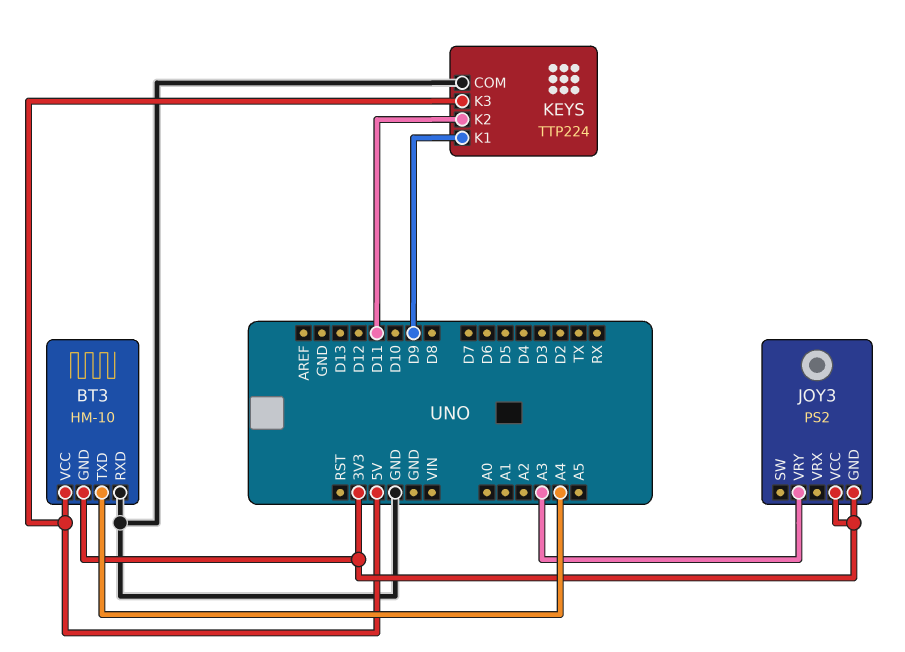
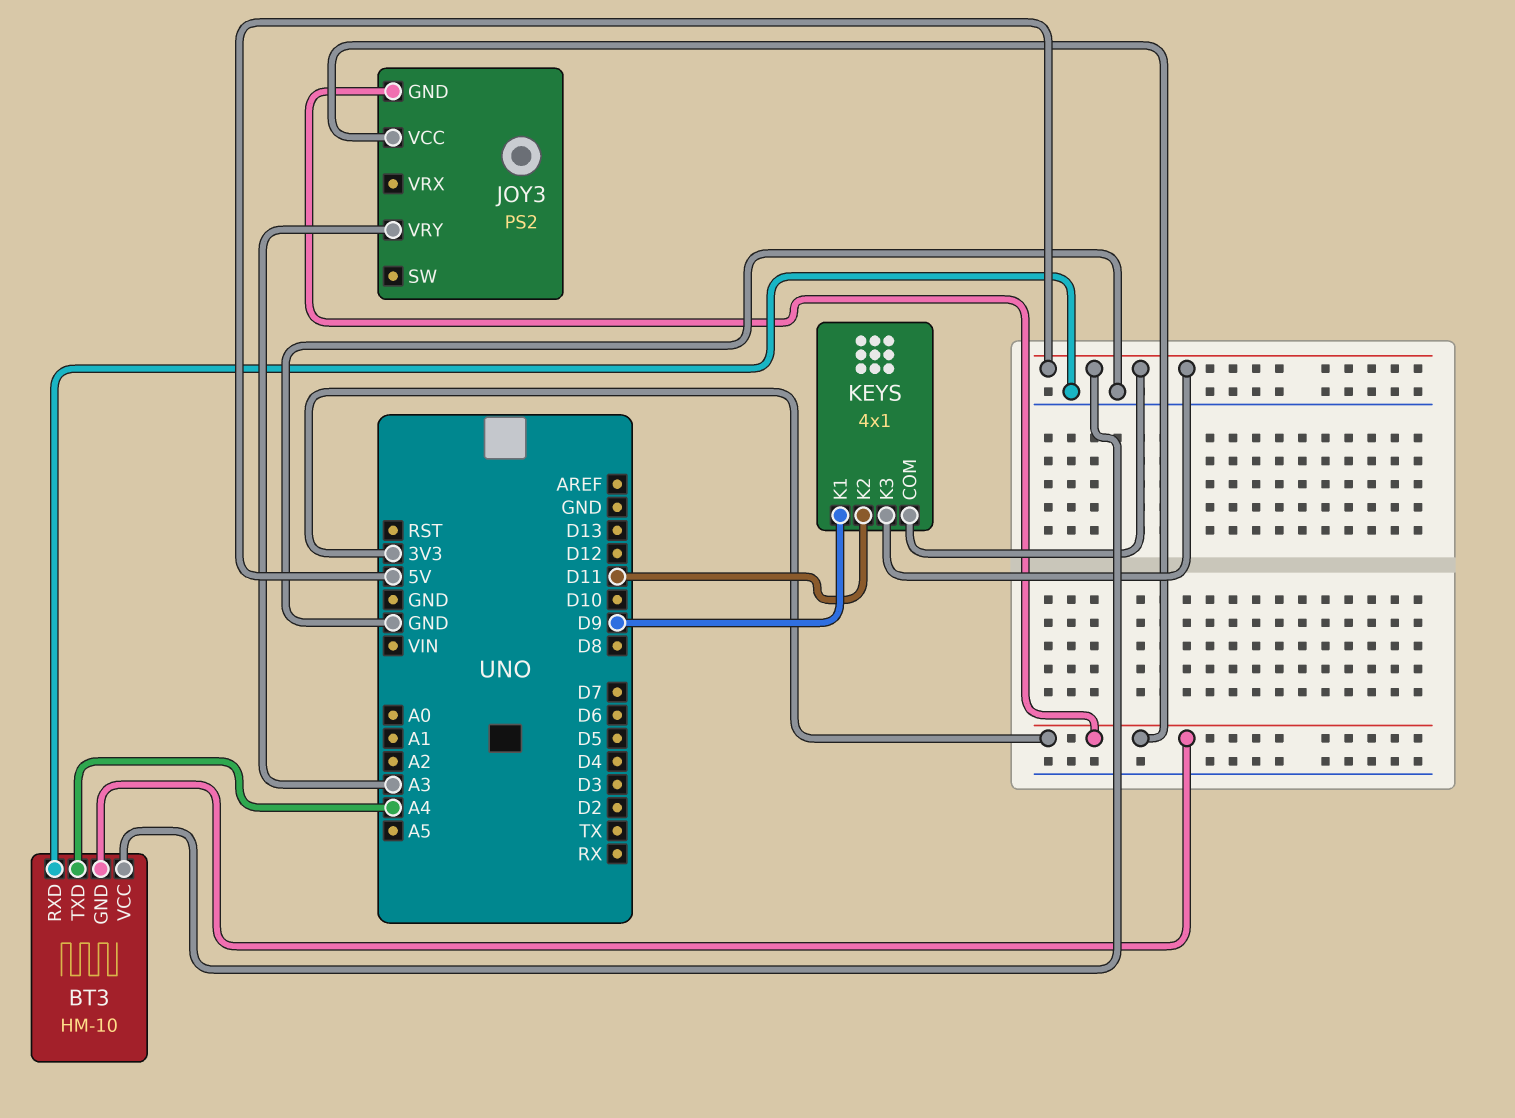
KEYS: TTP224 -> 4x1
KEYS pin COM: GND -> 5V

